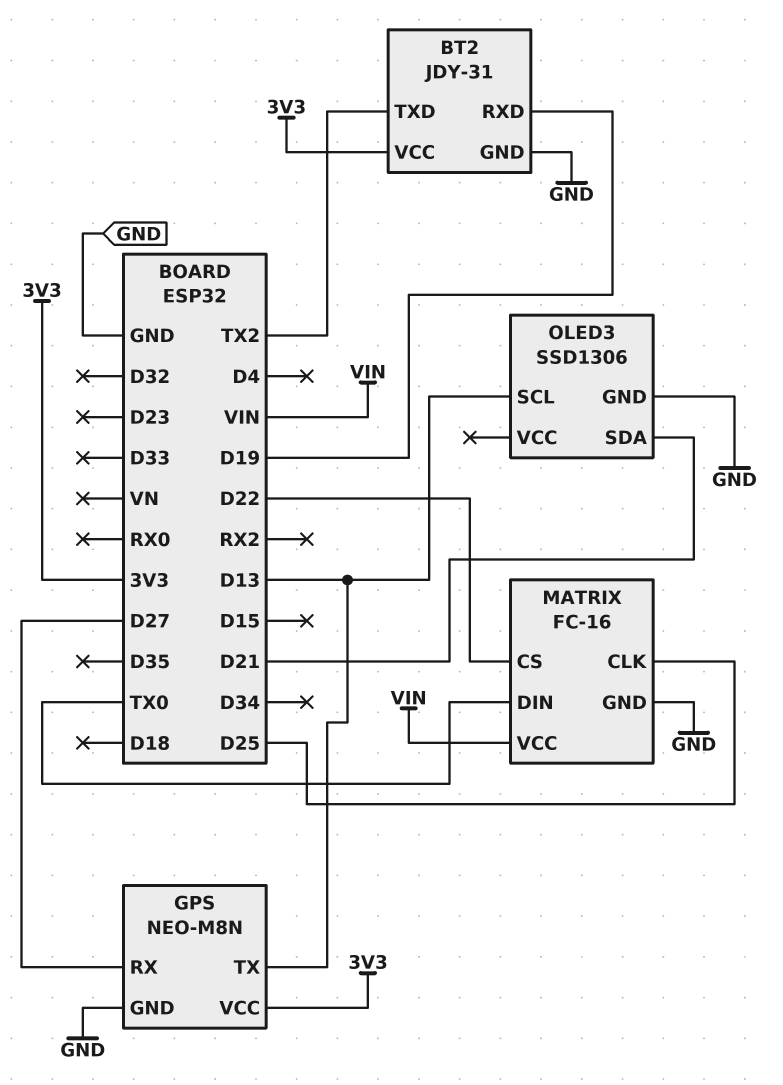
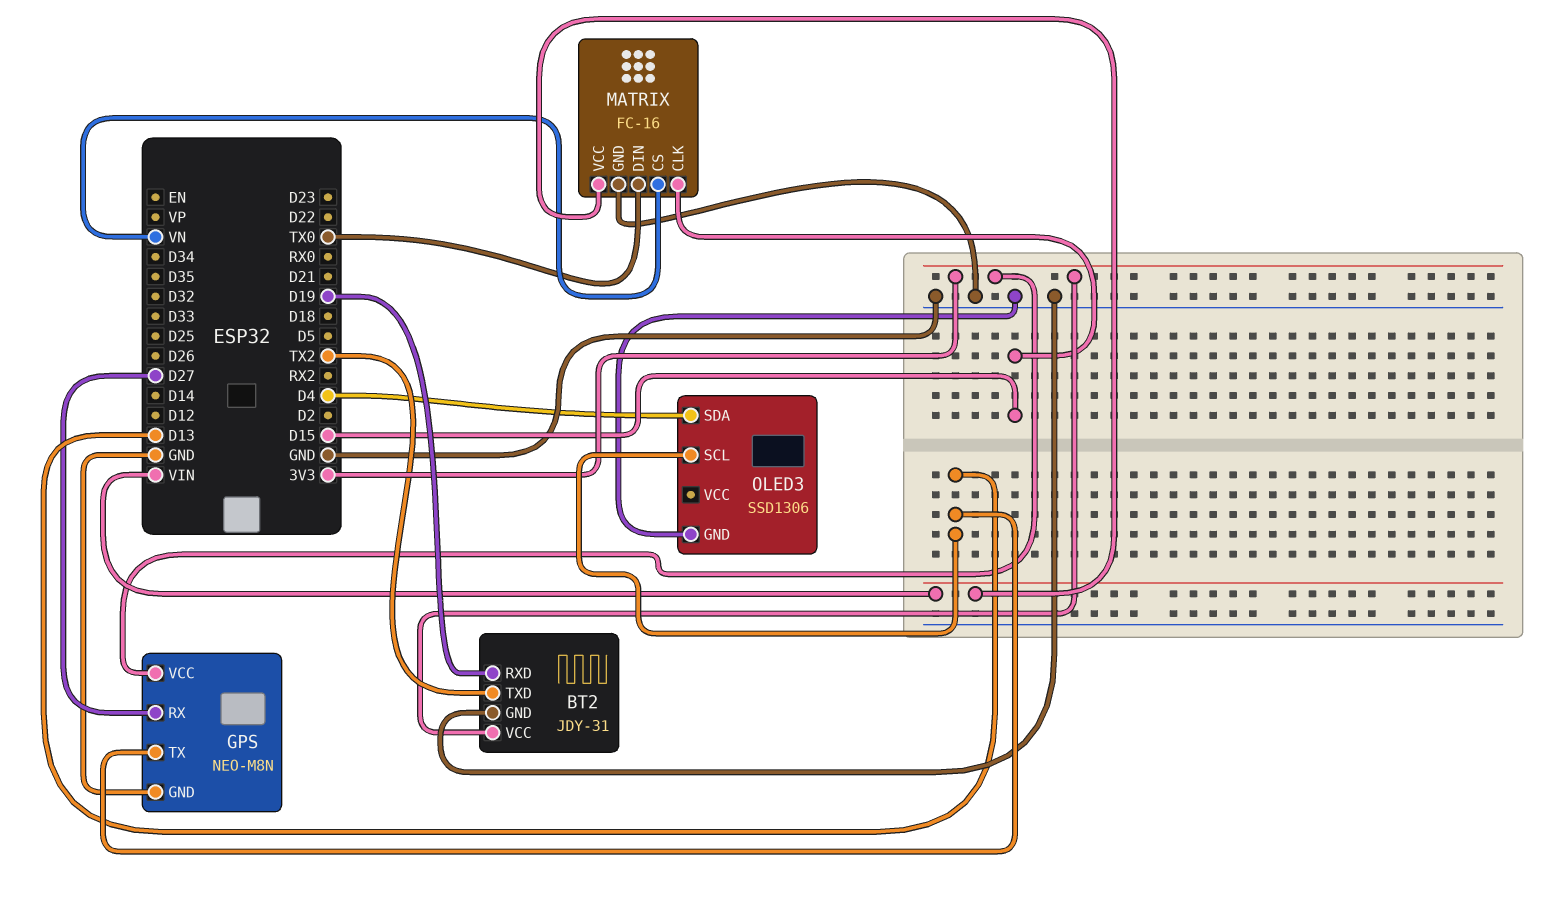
MATRIX pin CLK: D25 -> D15
MATRIX pin CS: D22 -> VN
OLED3 pin SDA: D21 -> D4

